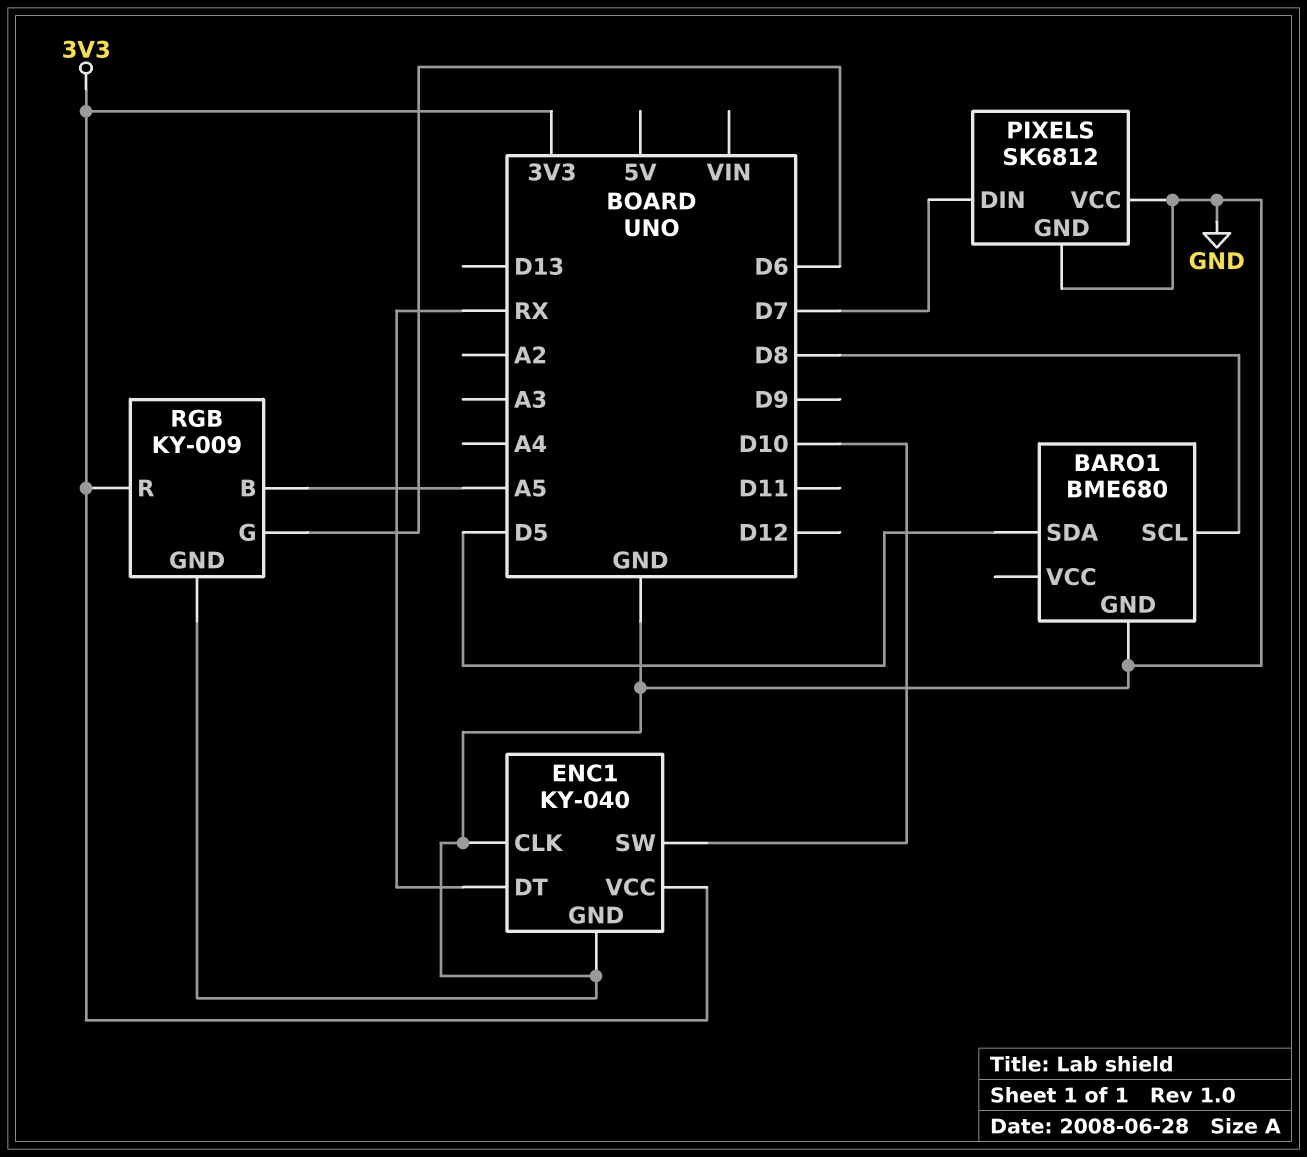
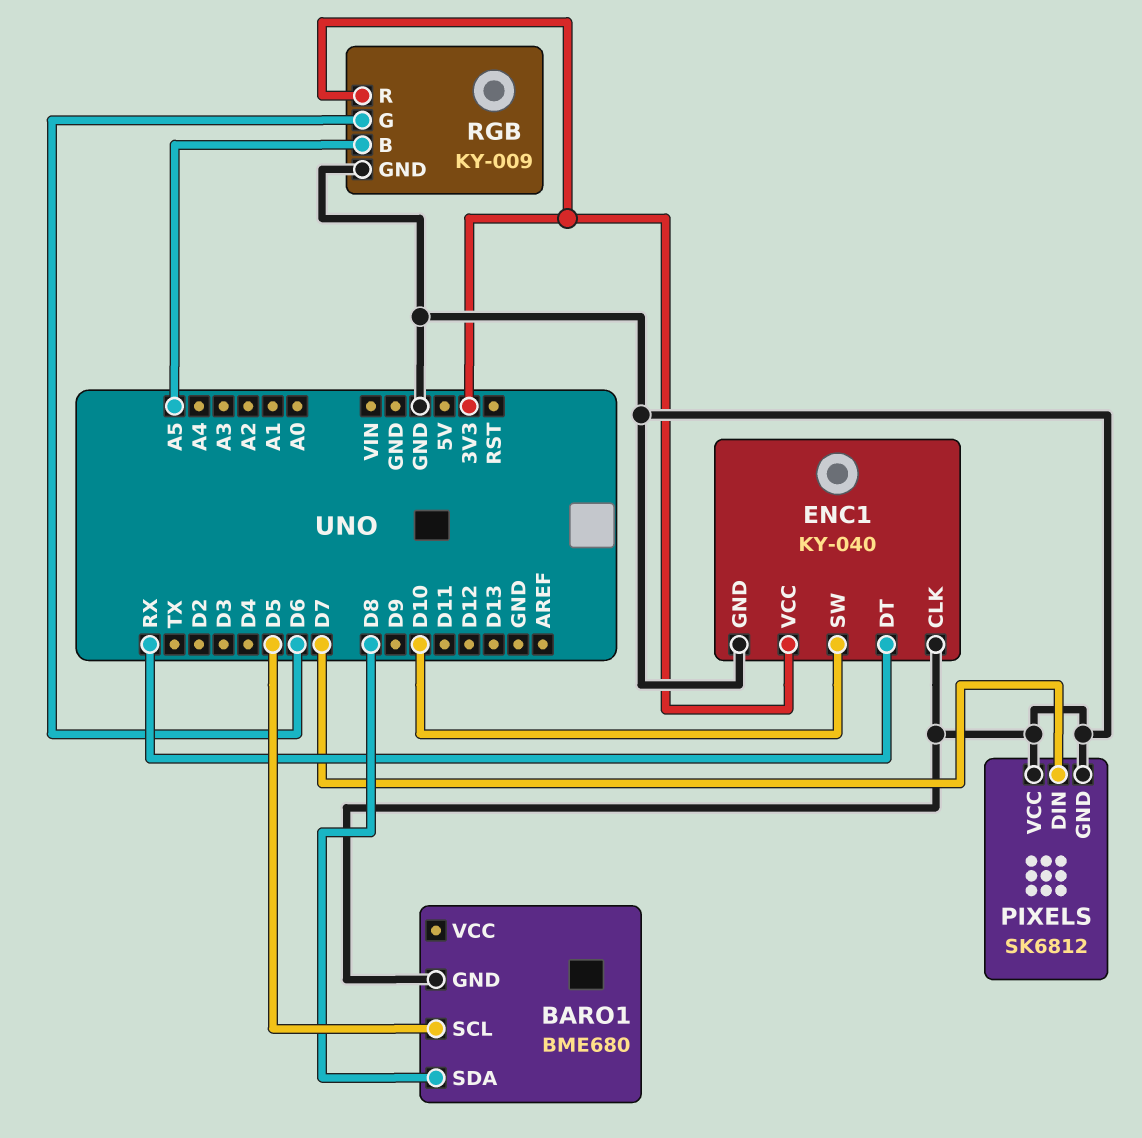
BARO1 pin SCL: D8 -> D5
BARO1 pin SDA: D5 -> D8

